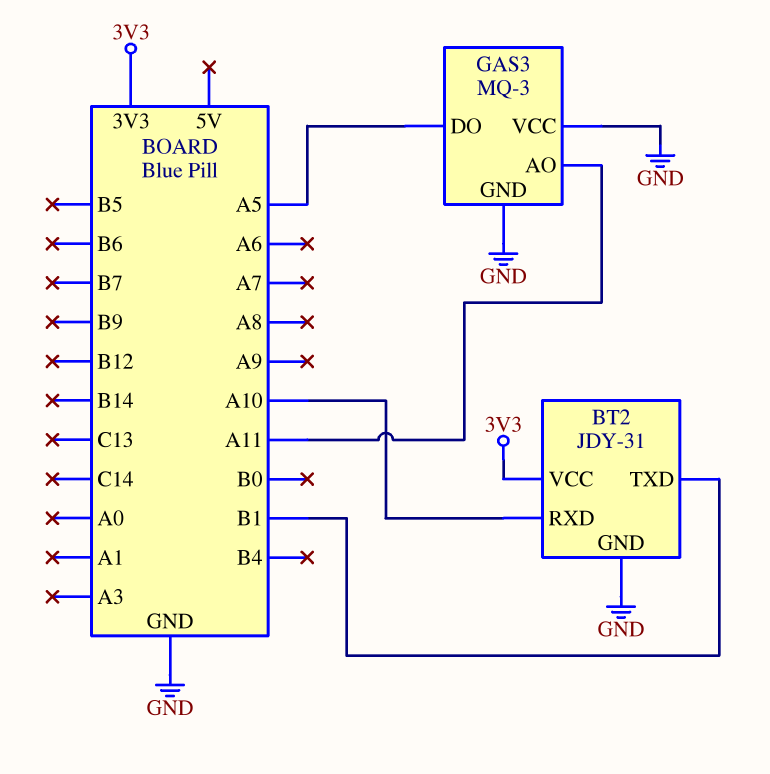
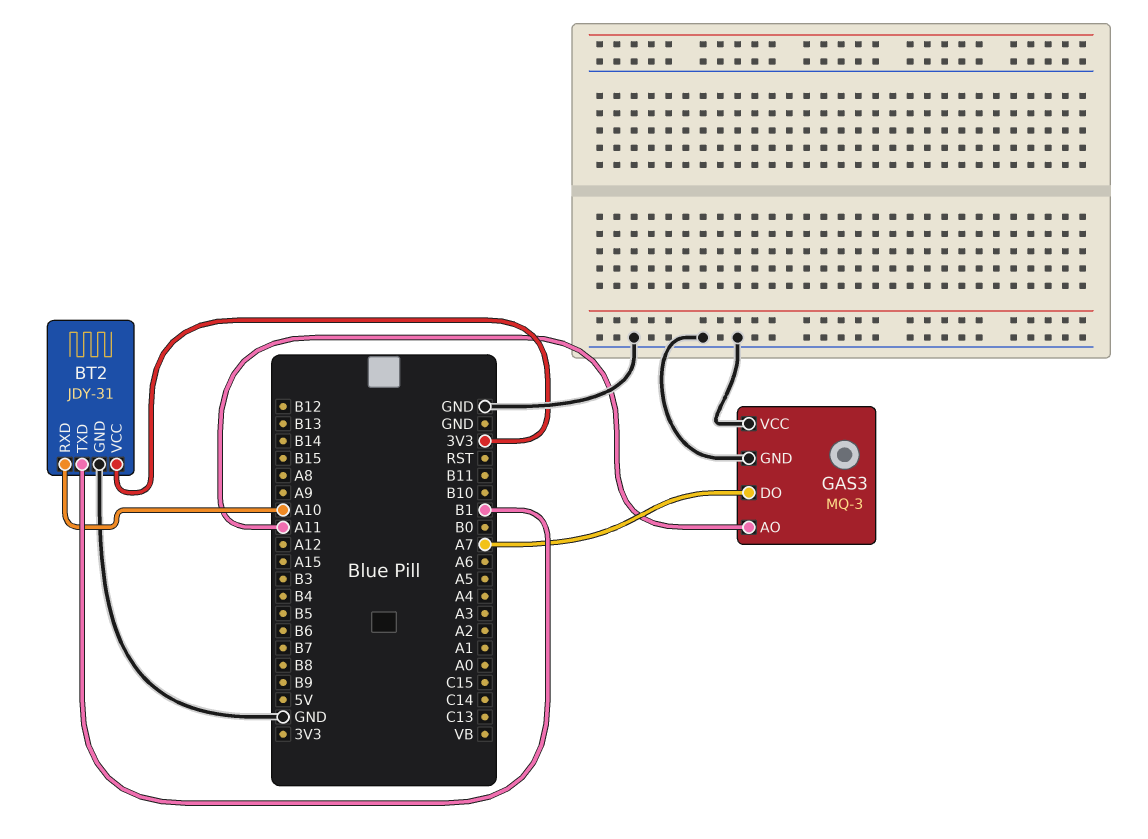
GAS3 pin DO: A5 -> A7

